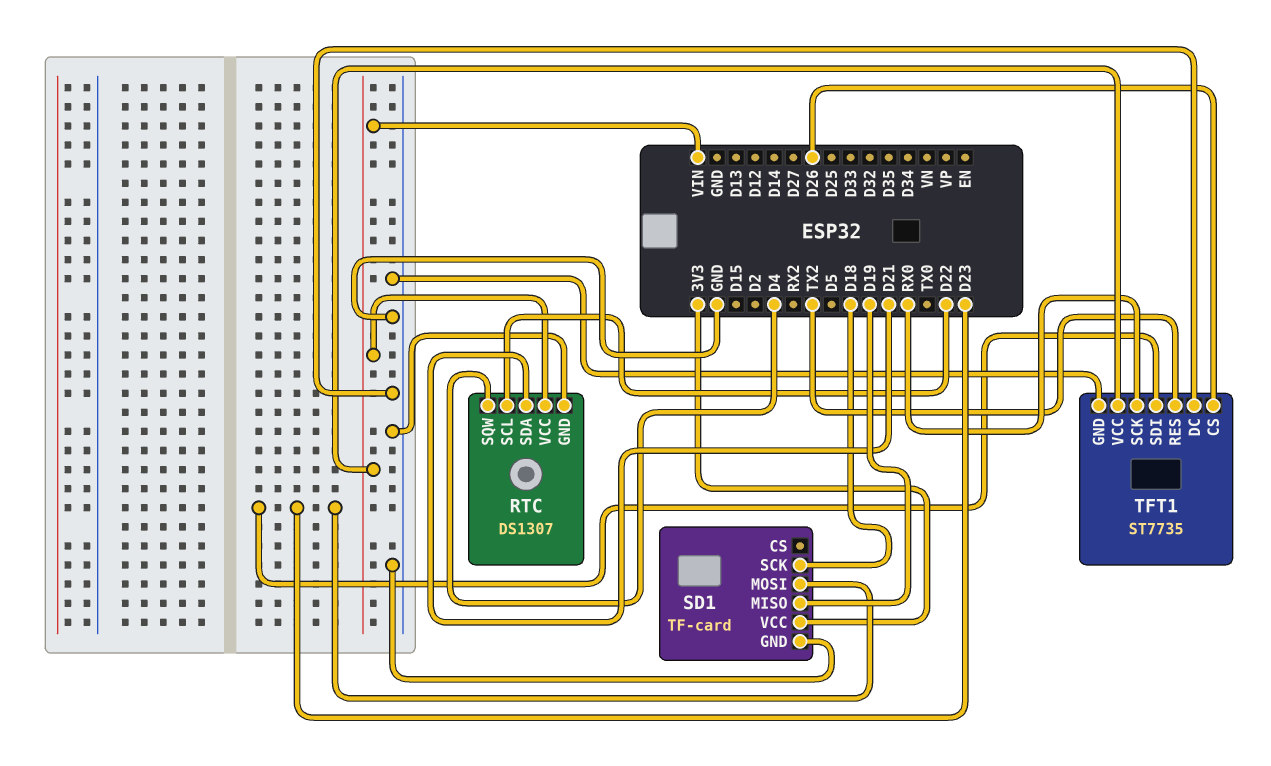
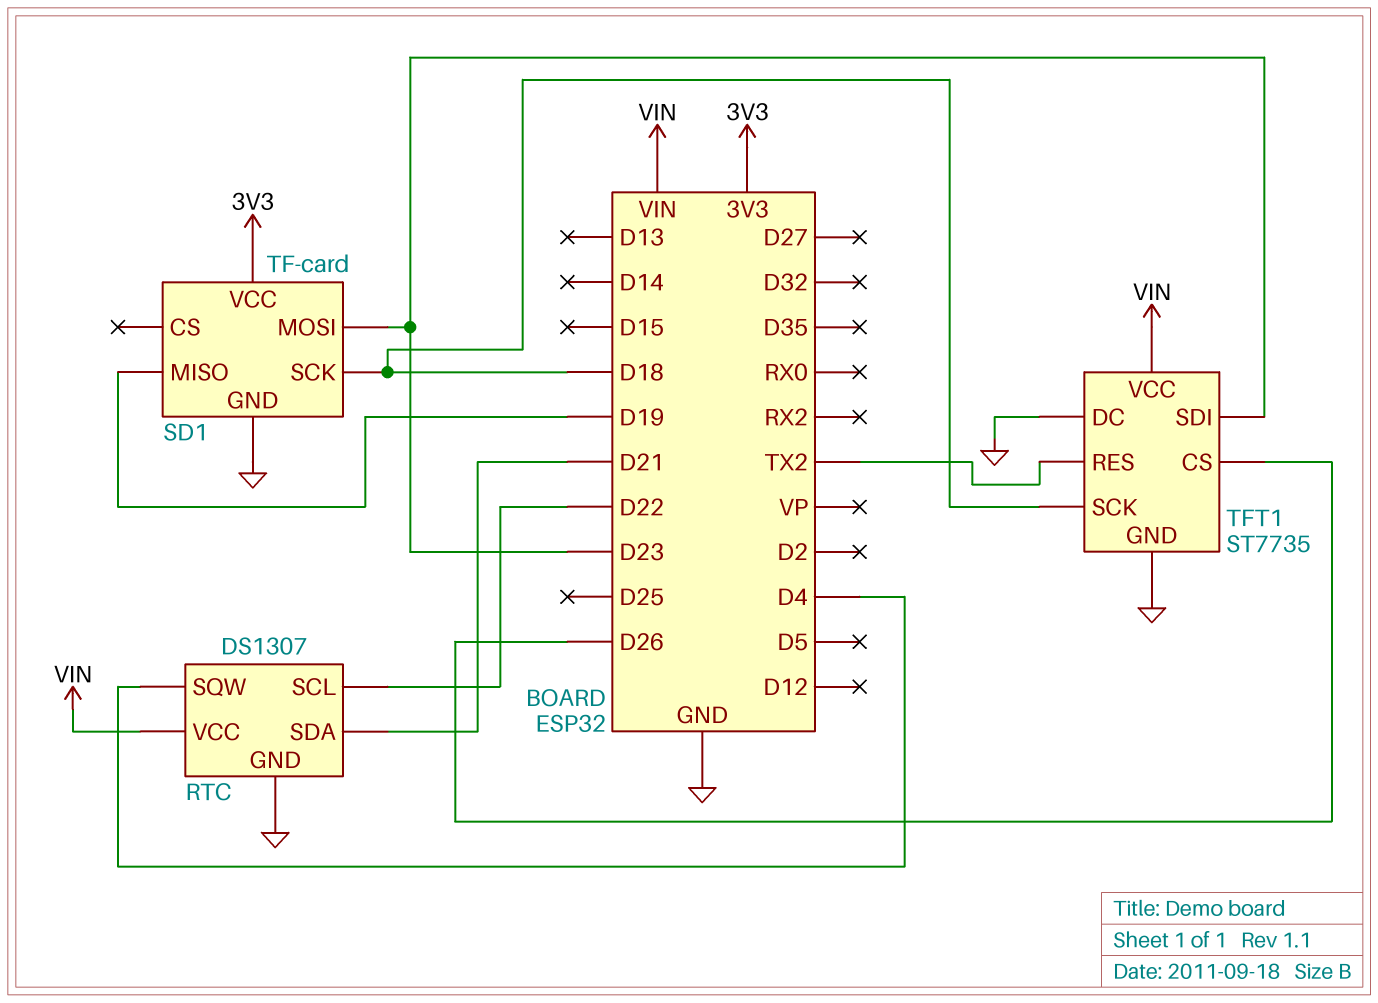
TFT1 pin SCK: RX0 -> D18

